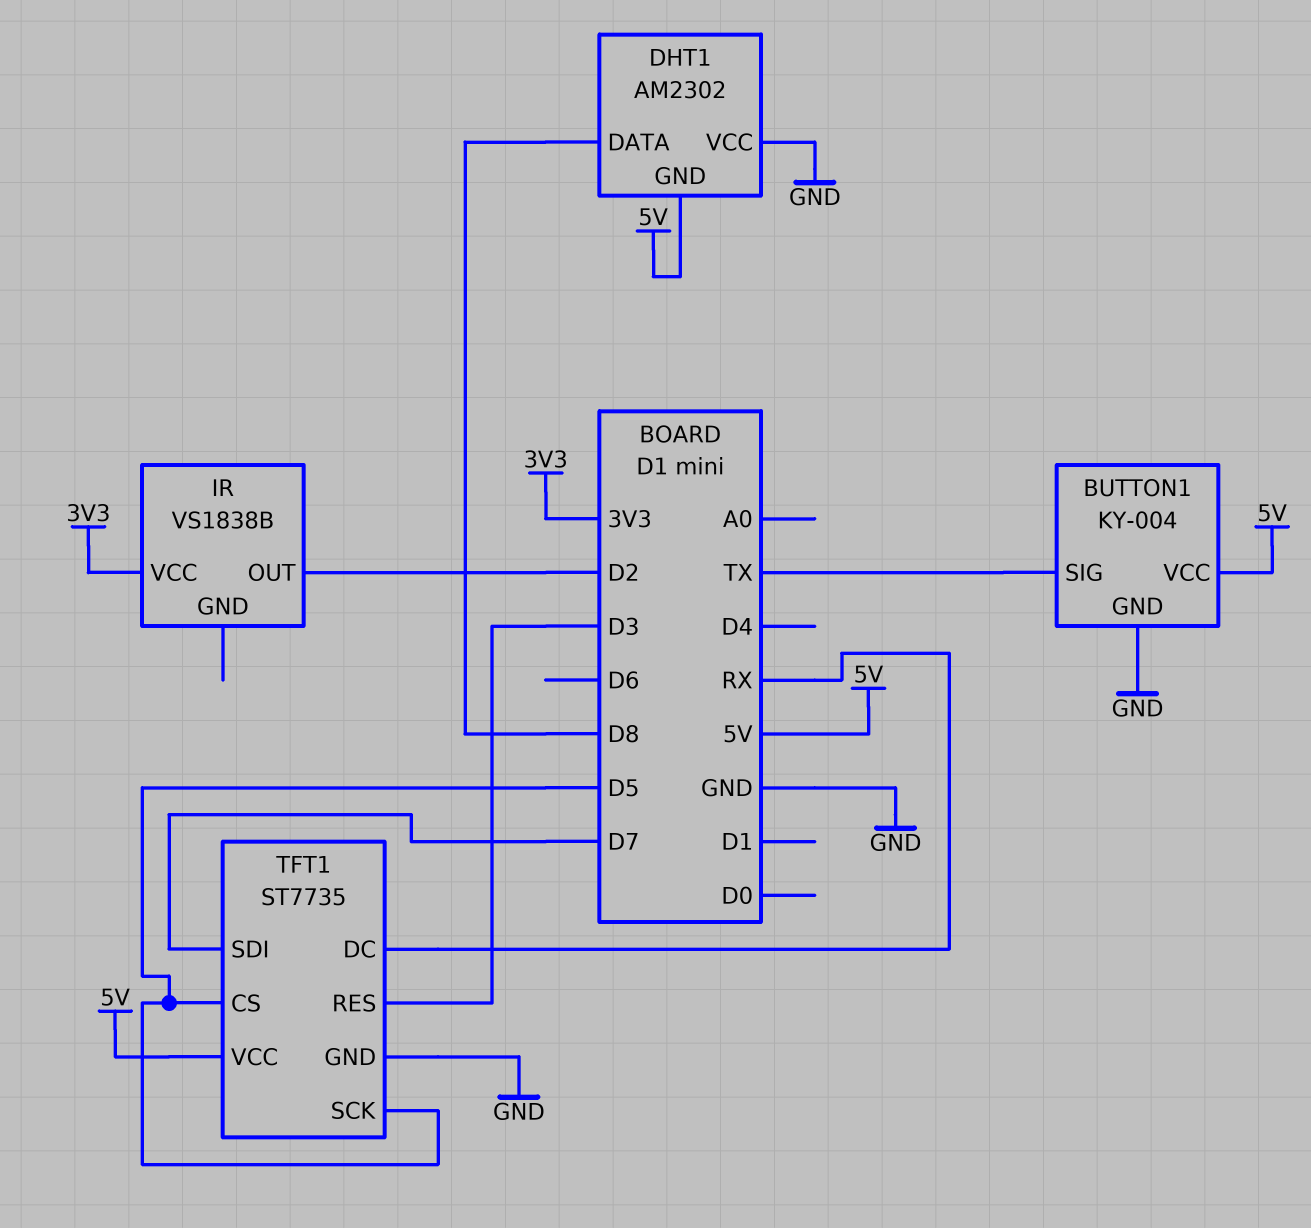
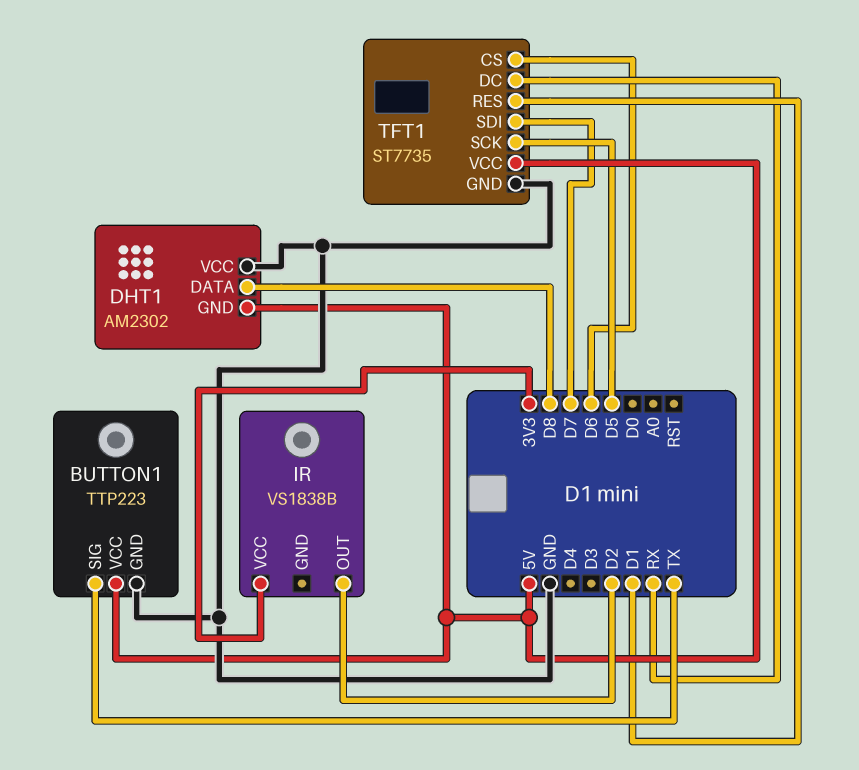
BUTTON1: KY-004 -> TTP223
TFT1 pin CS: D5 -> D6
TFT1 pin RES: D3 -> D1

